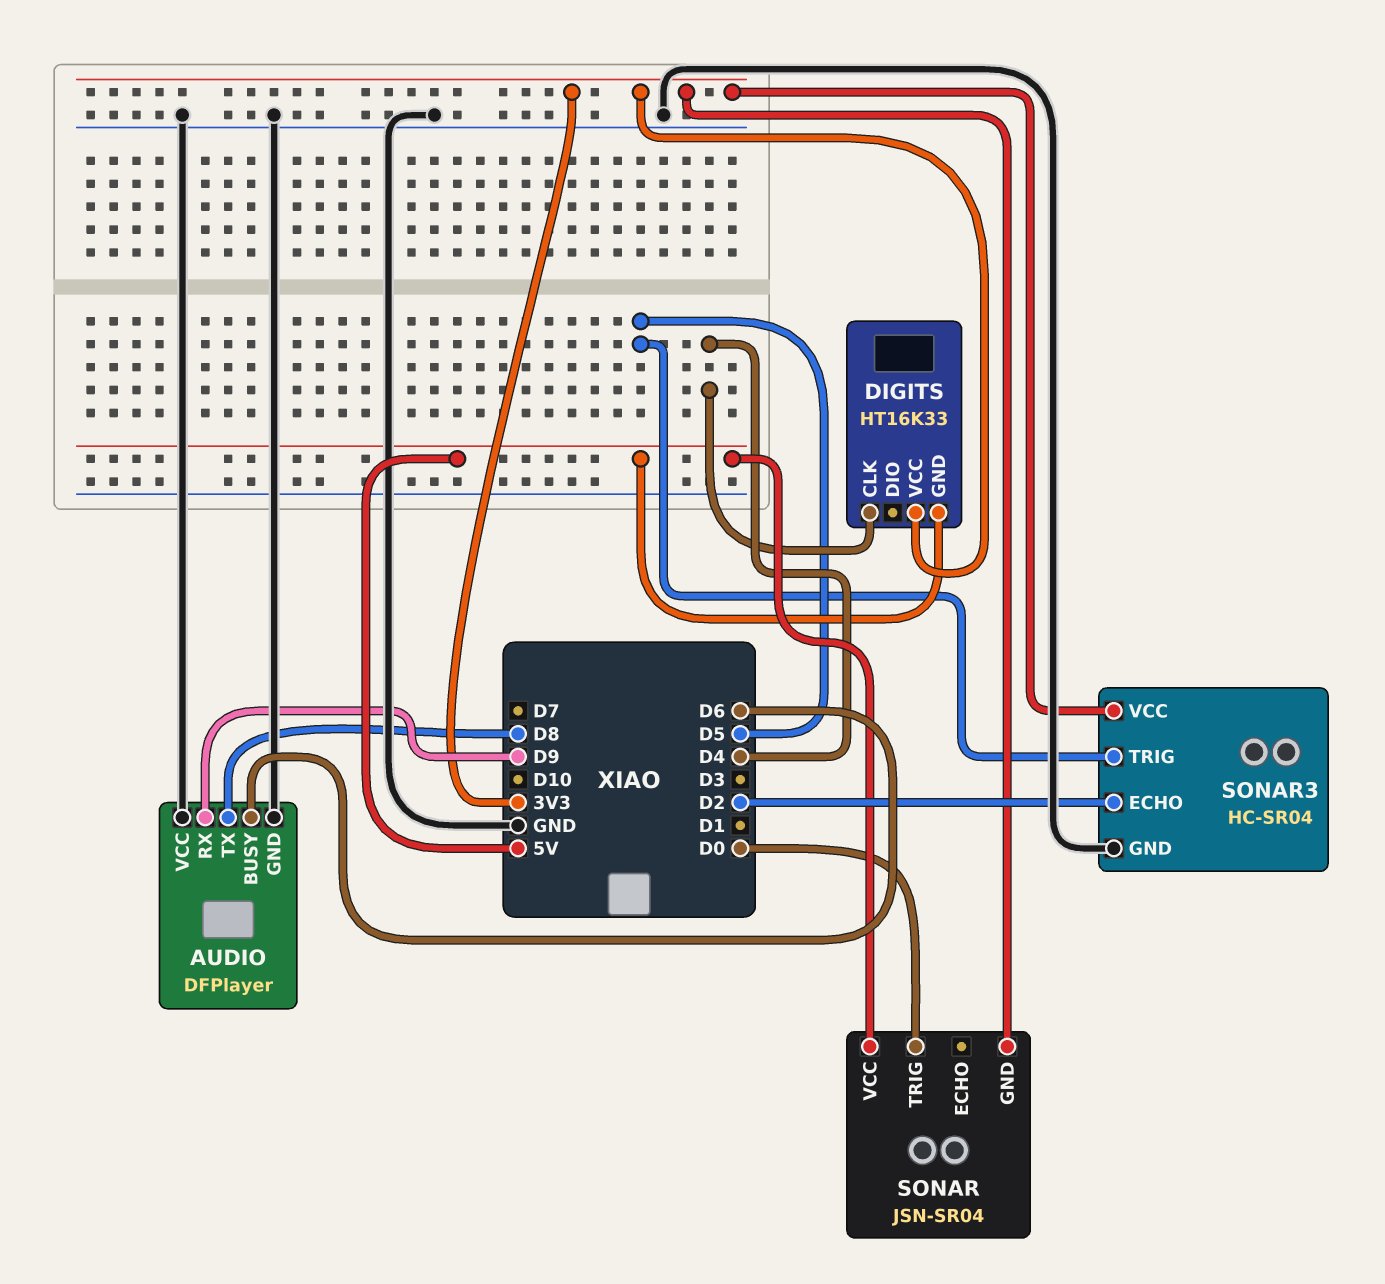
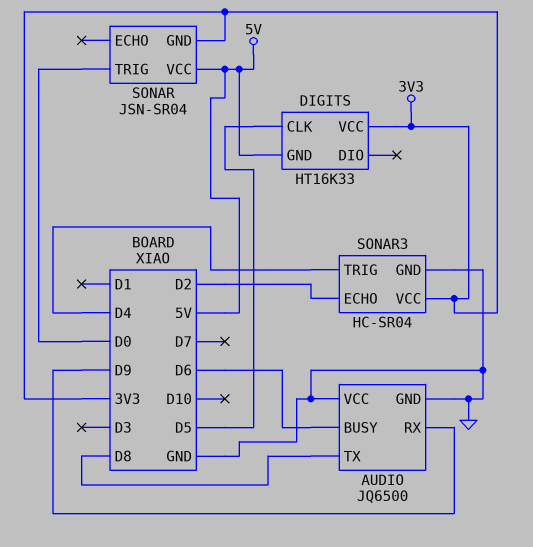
AUDIO: DFPlayer -> JQ6500
DIGITS pin CLK: D4 -> D5
SONAR3 pin TRIG: D5 -> D4

